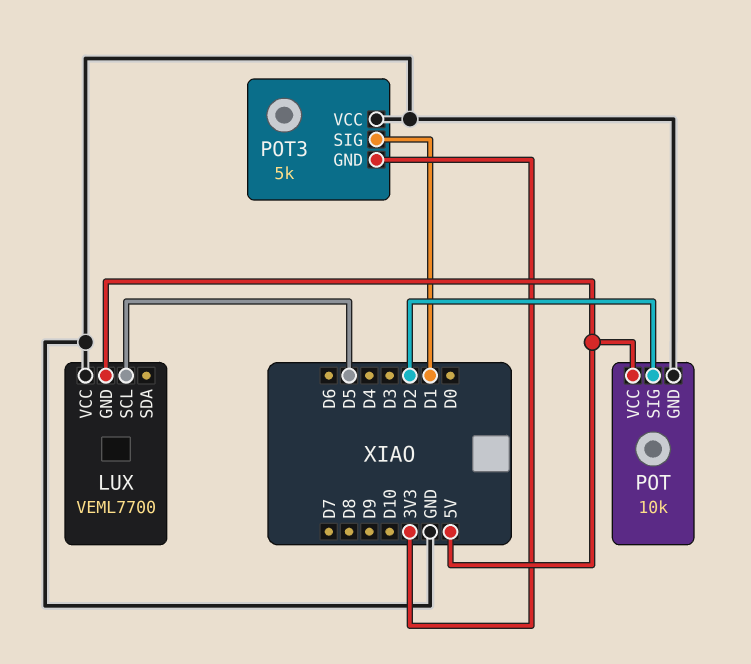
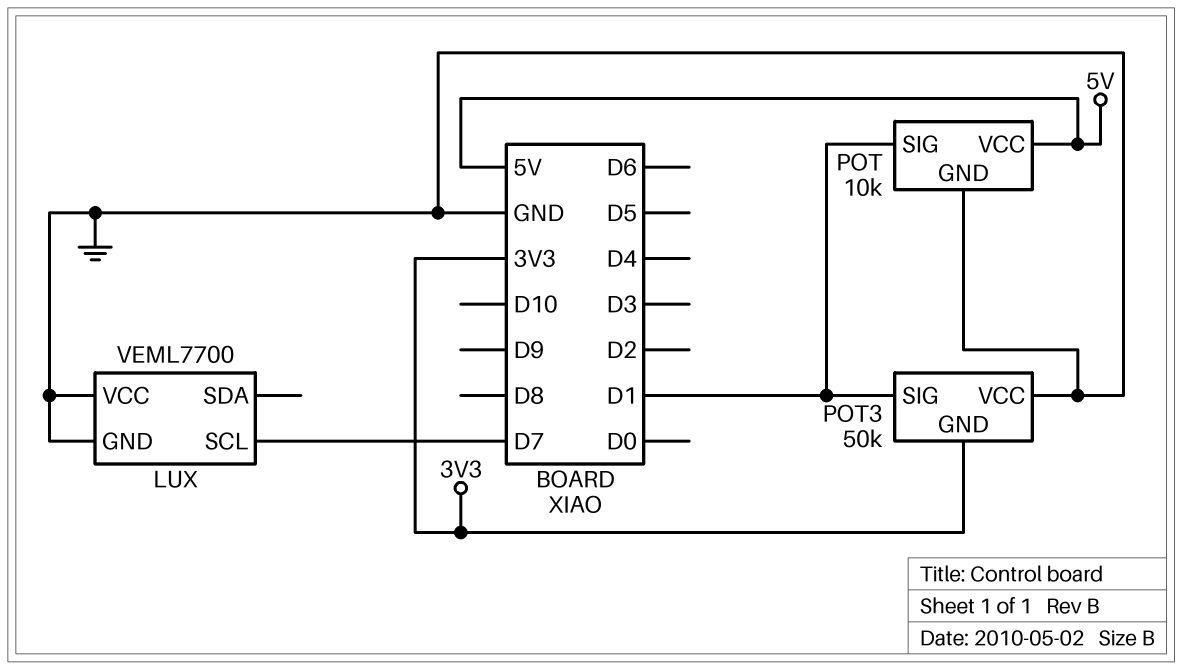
LUX pin GND: 5V -> GND
LUX pin SCL: D5 -> D7
POT pin SIG: D2 -> D1
POT3: 5k -> 50k

